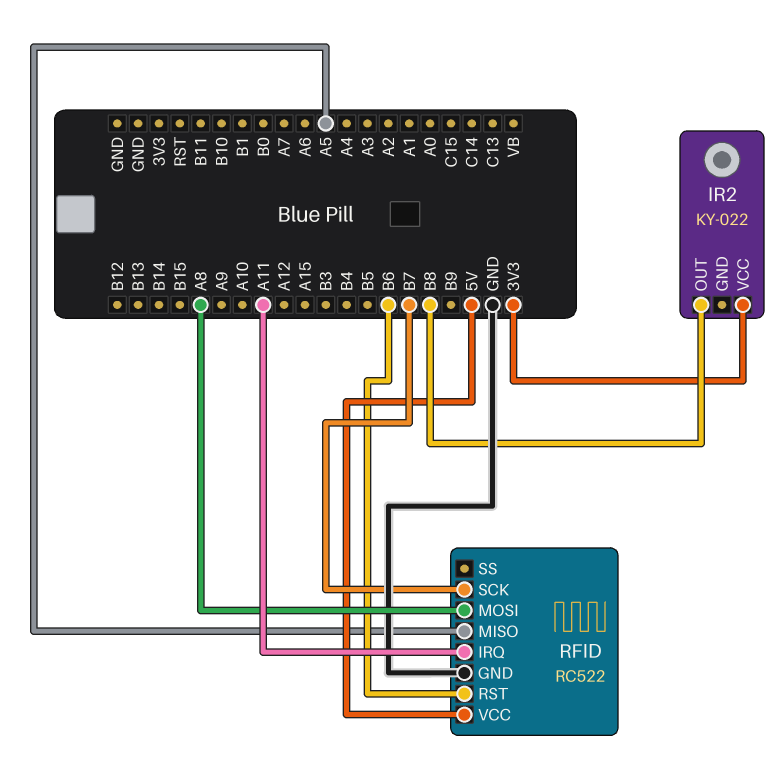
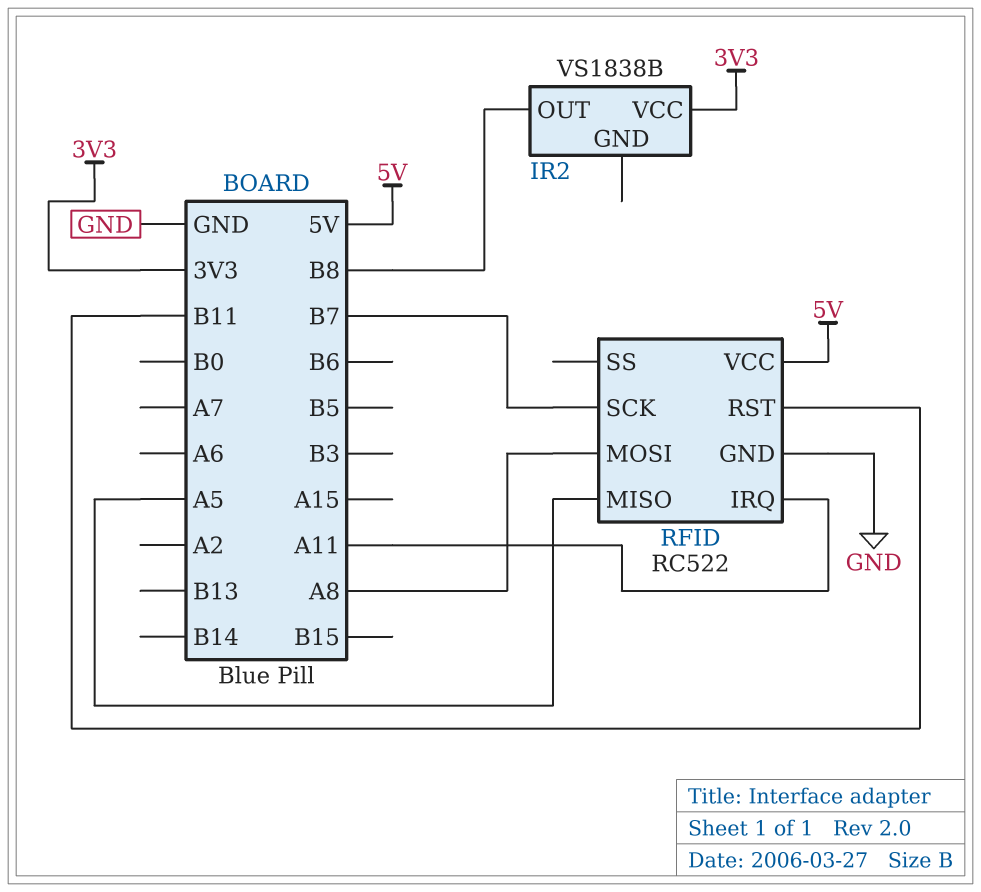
IR2: KY-022 -> VS1838B
RFID pin RST: B6 -> B11

